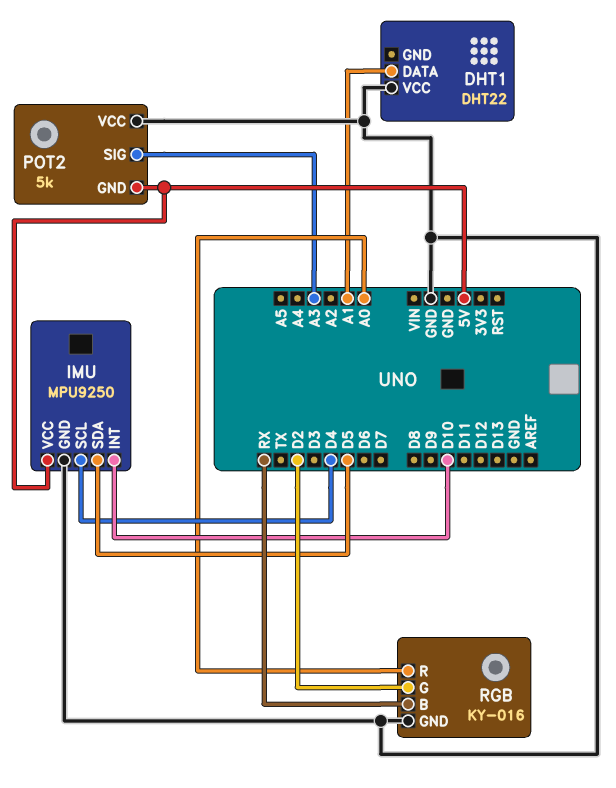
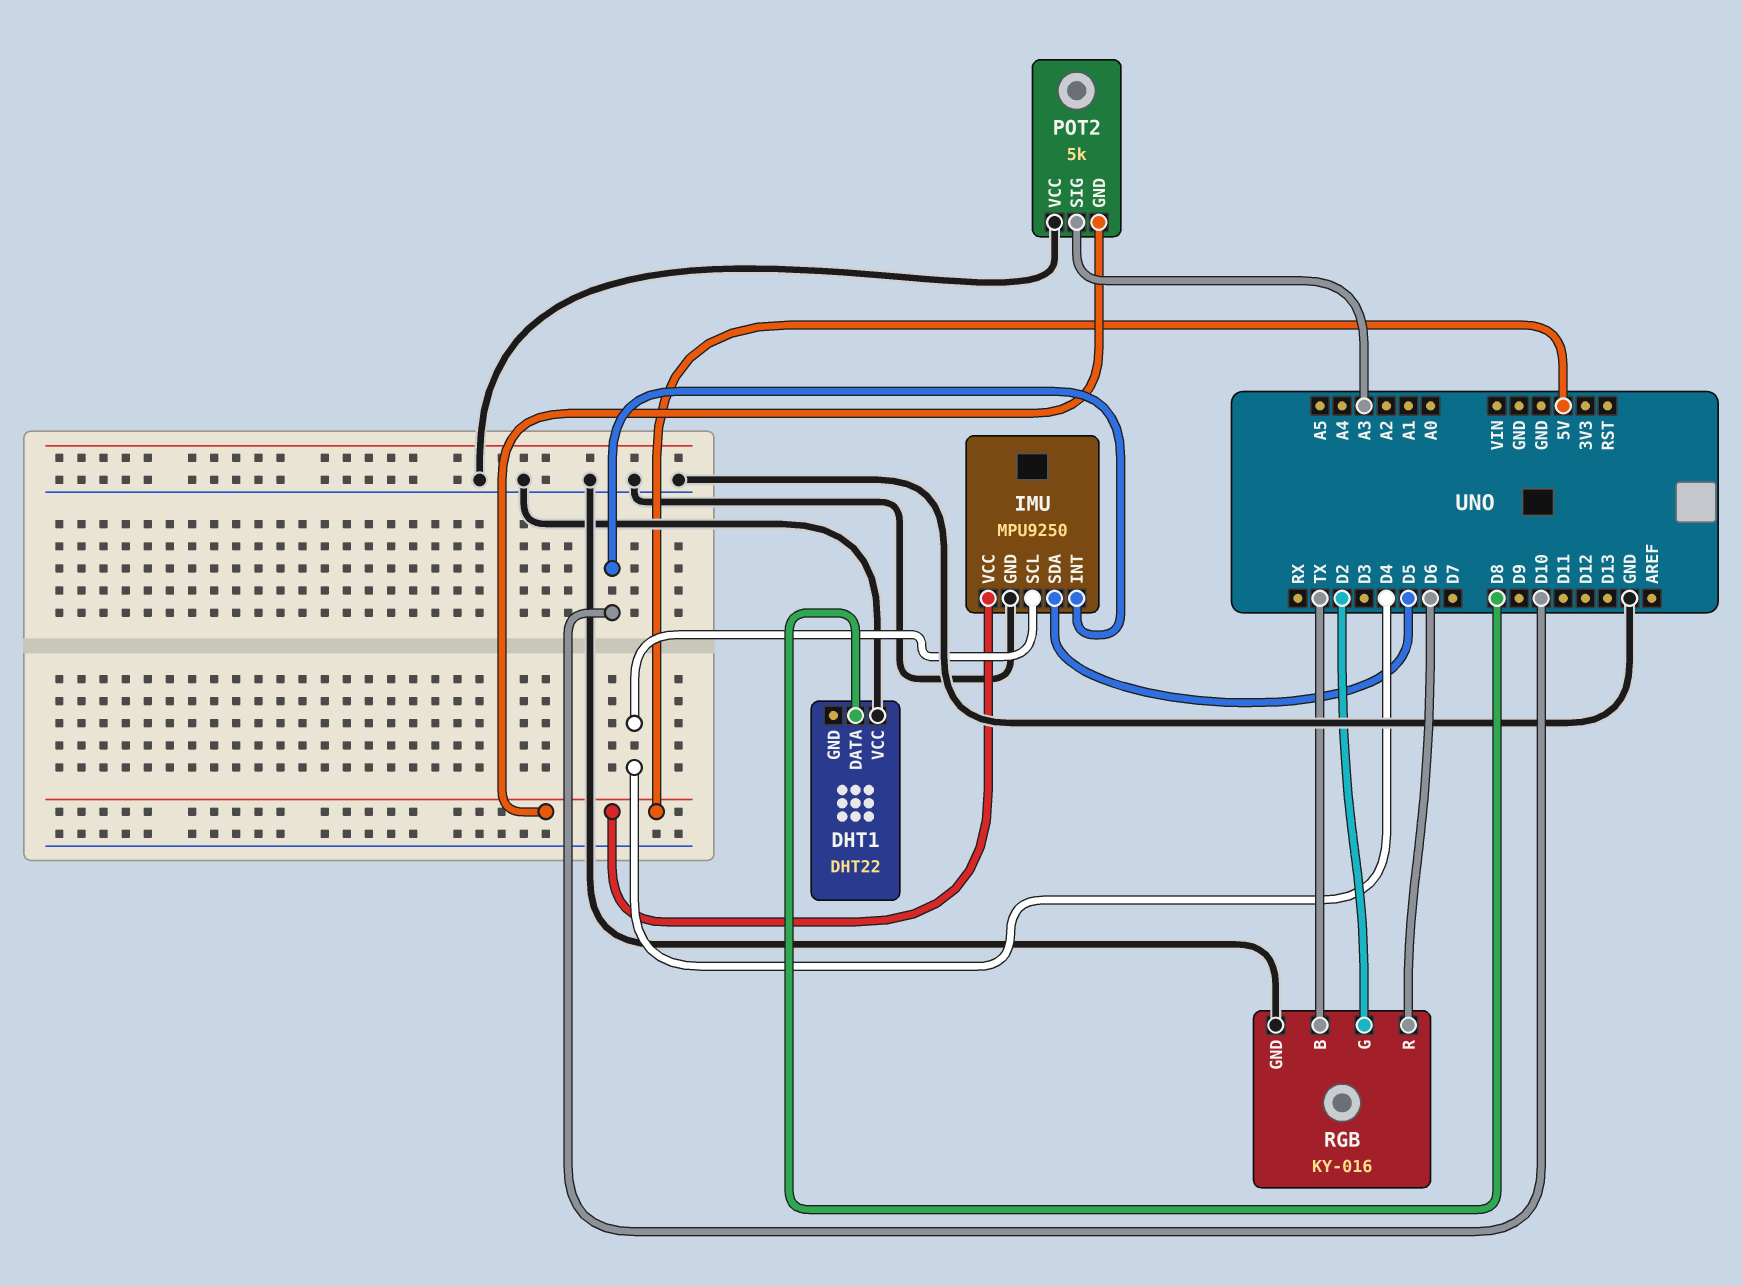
DHT1 pin DATA: A1 -> D8
RGB pin B: RX -> TX
RGB pin R: A0 -> D6

